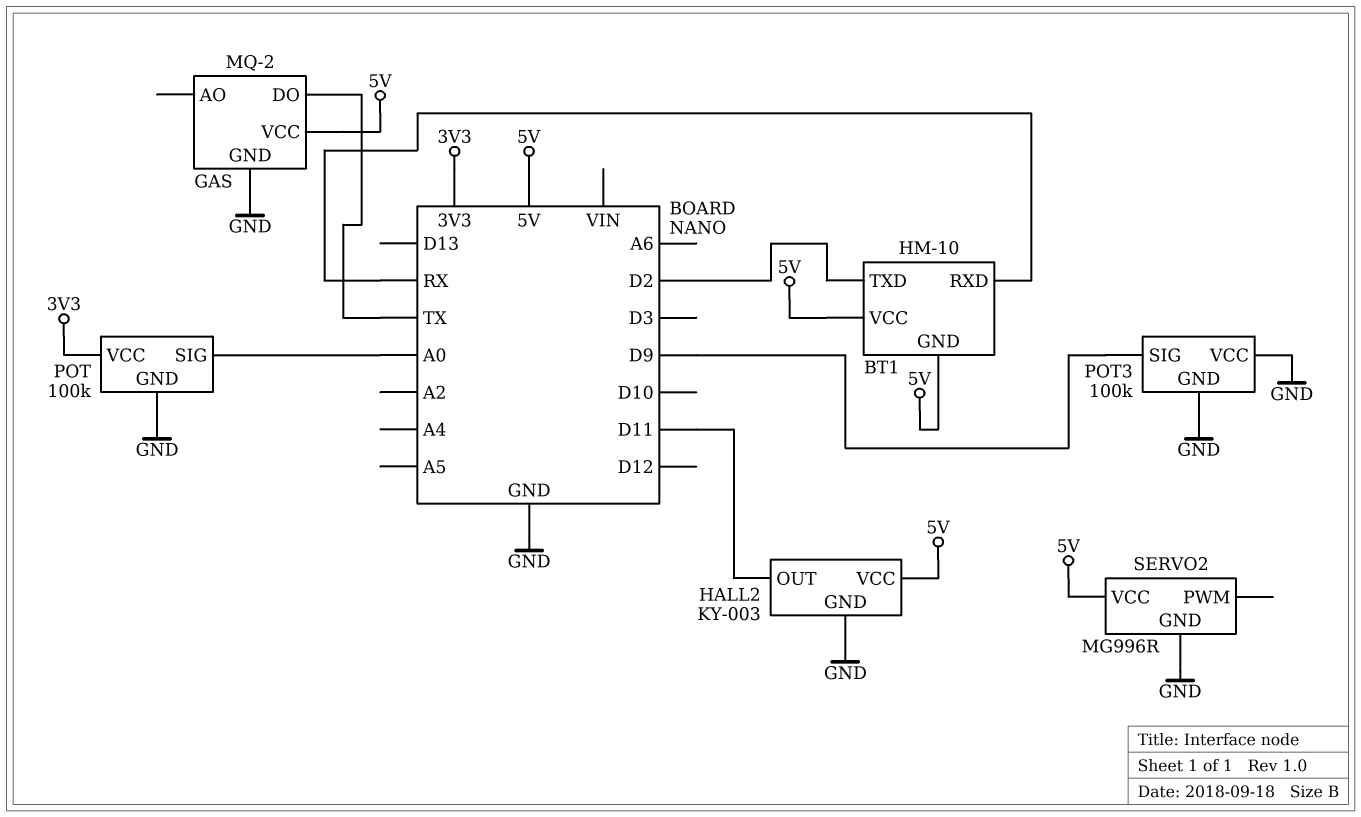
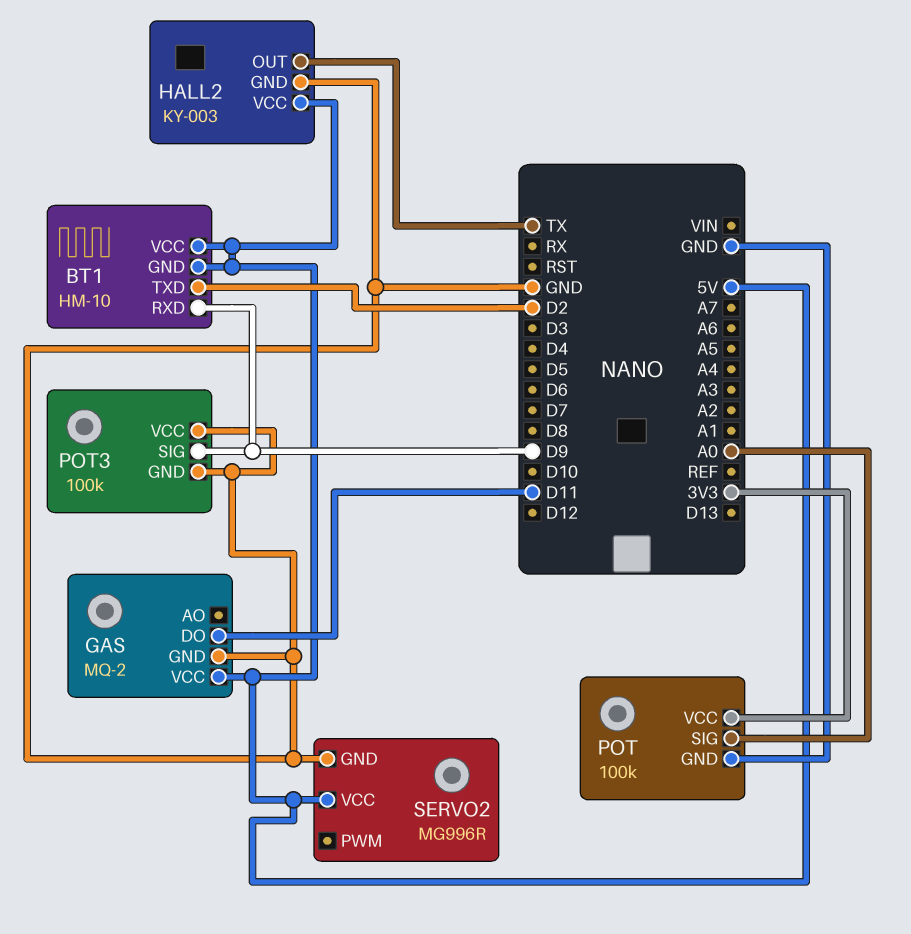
BT1 pin RXD: RX -> D9
GAS pin DO: TX -> D11
HALL2 pin OUT: D11 -> TX

